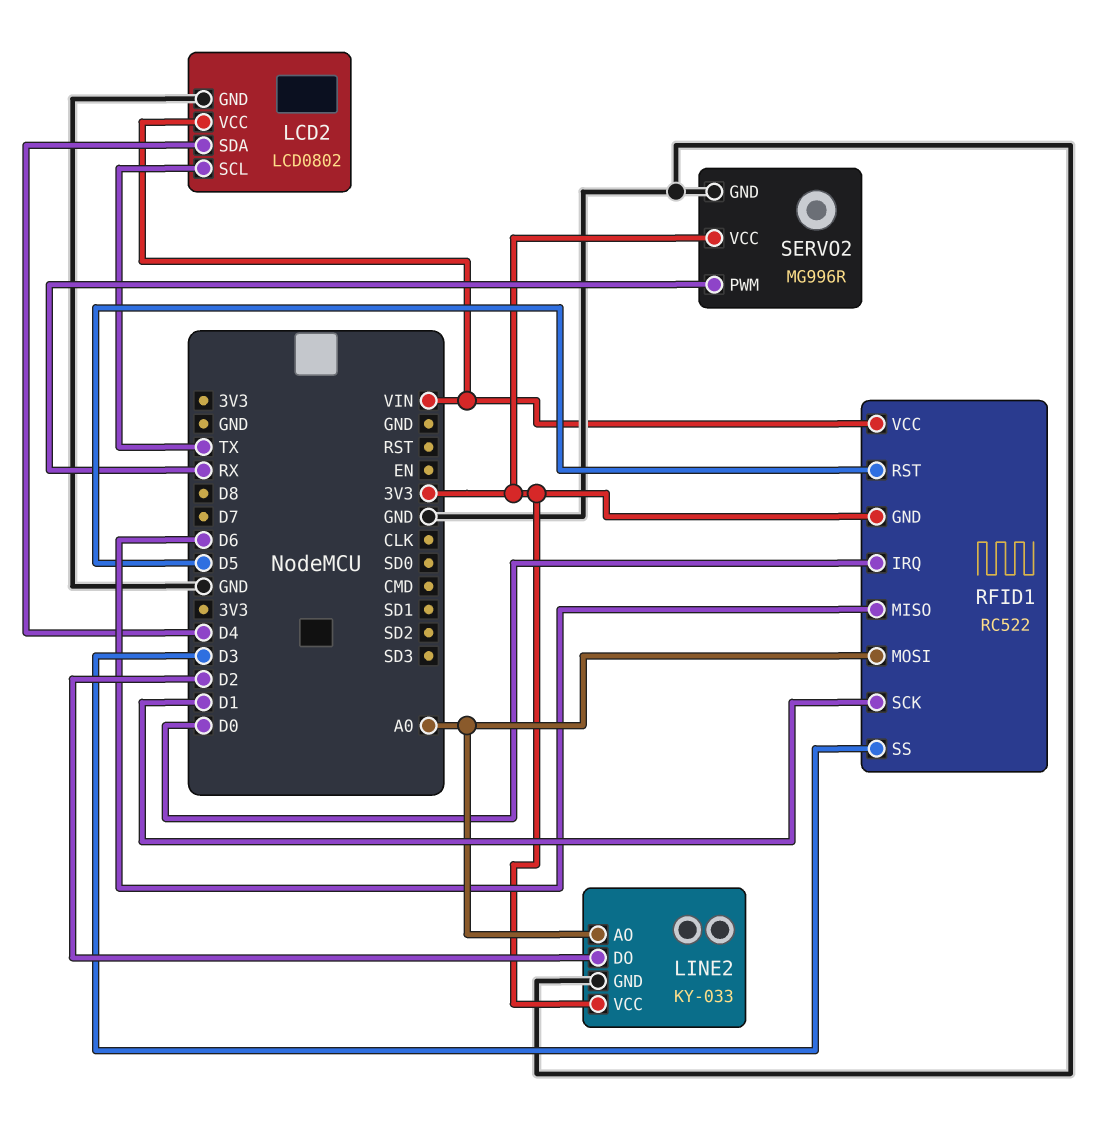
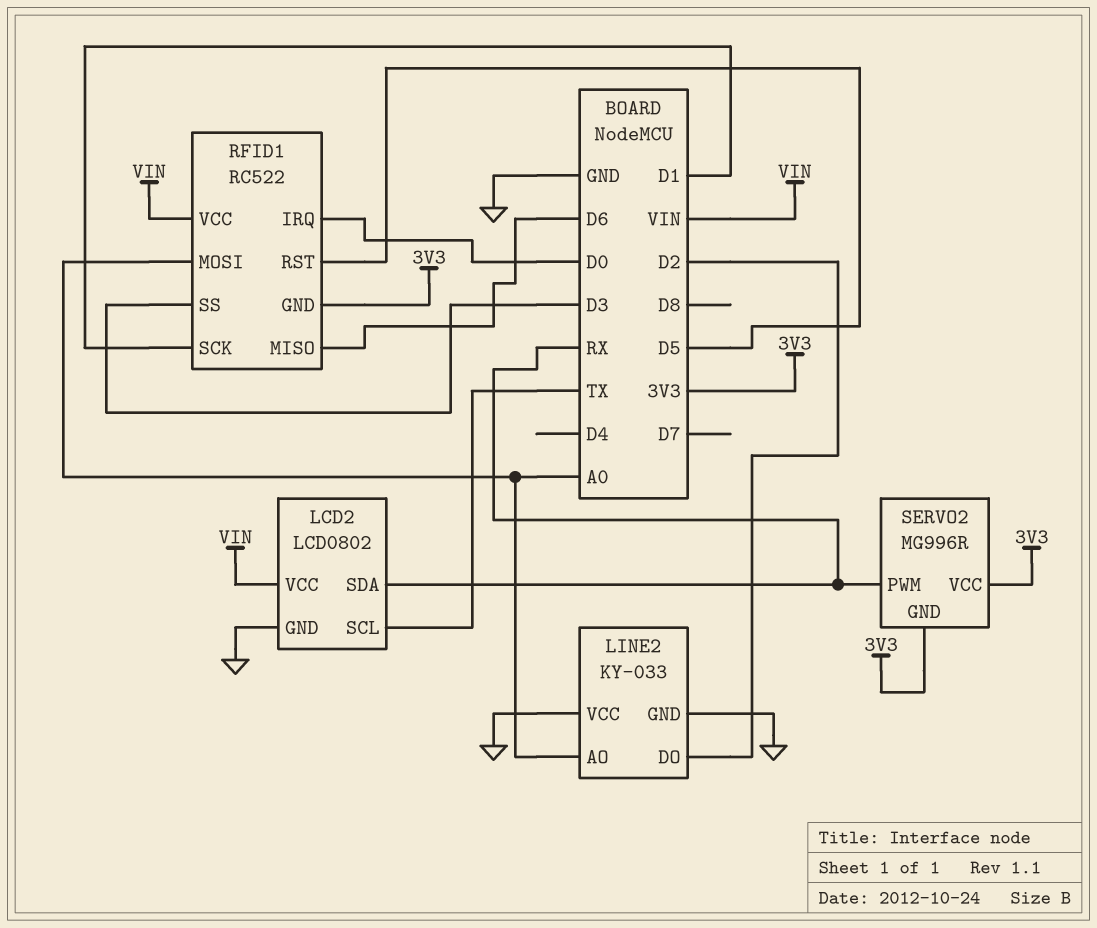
LCD2 pin SDA: D4 -> RX
LINE2 pin VCC: 3V3 -> GND
SERVO2 pin GND: GND -> 3V3

